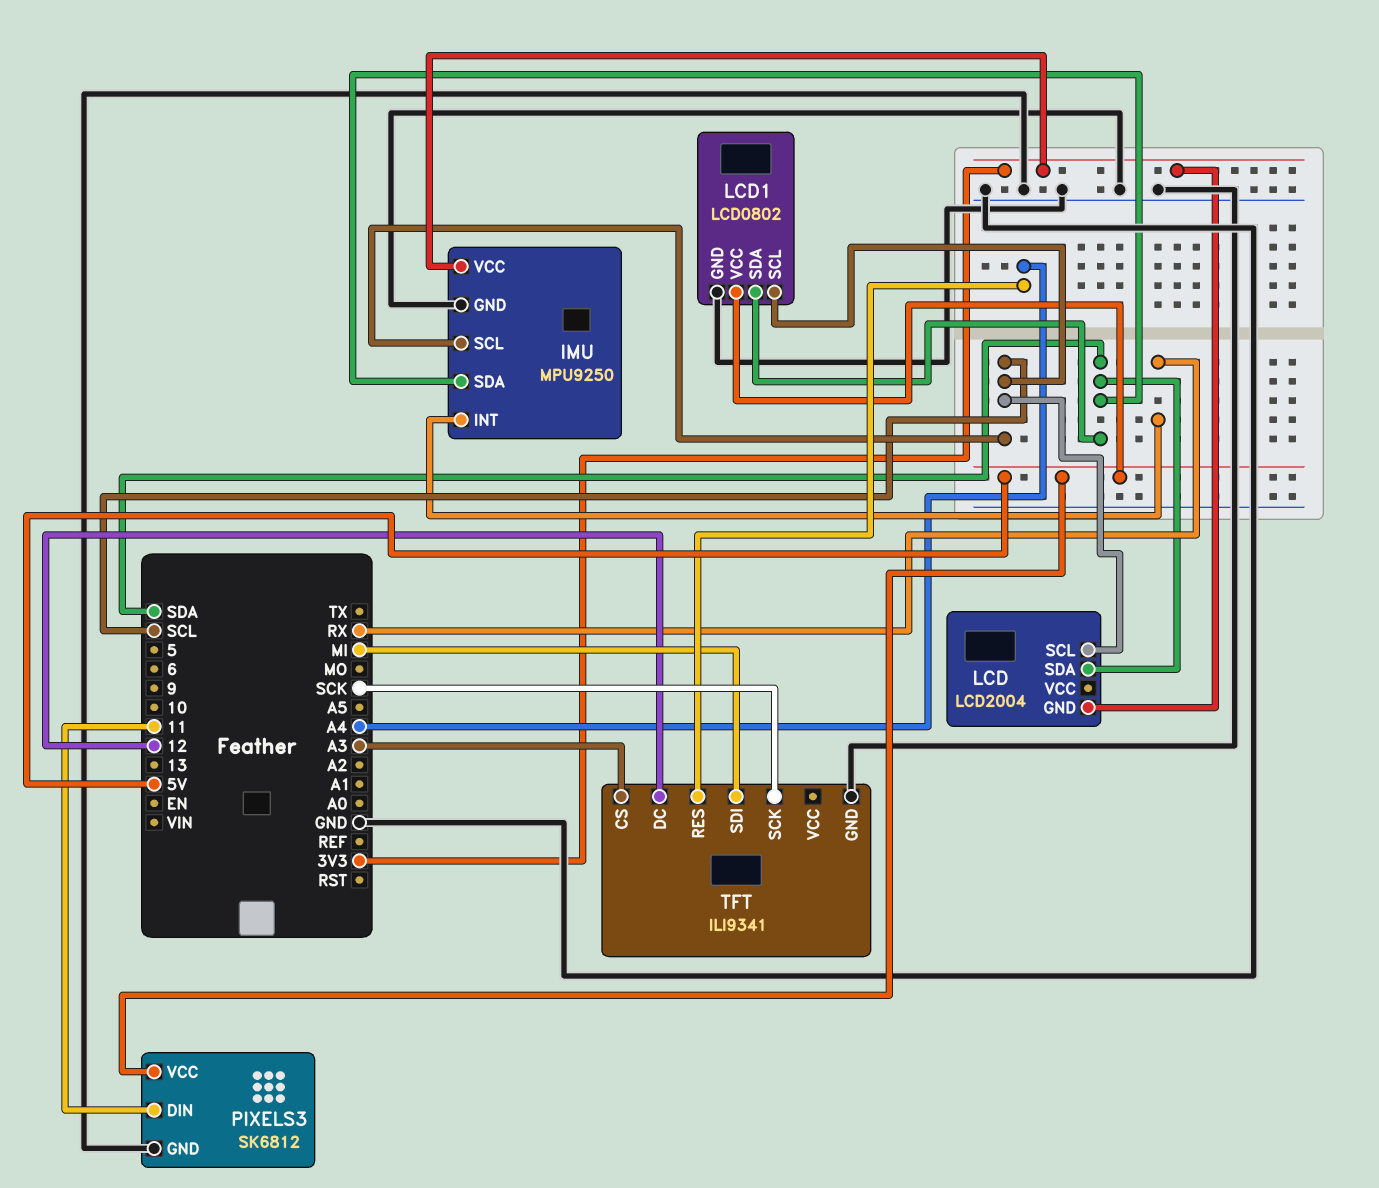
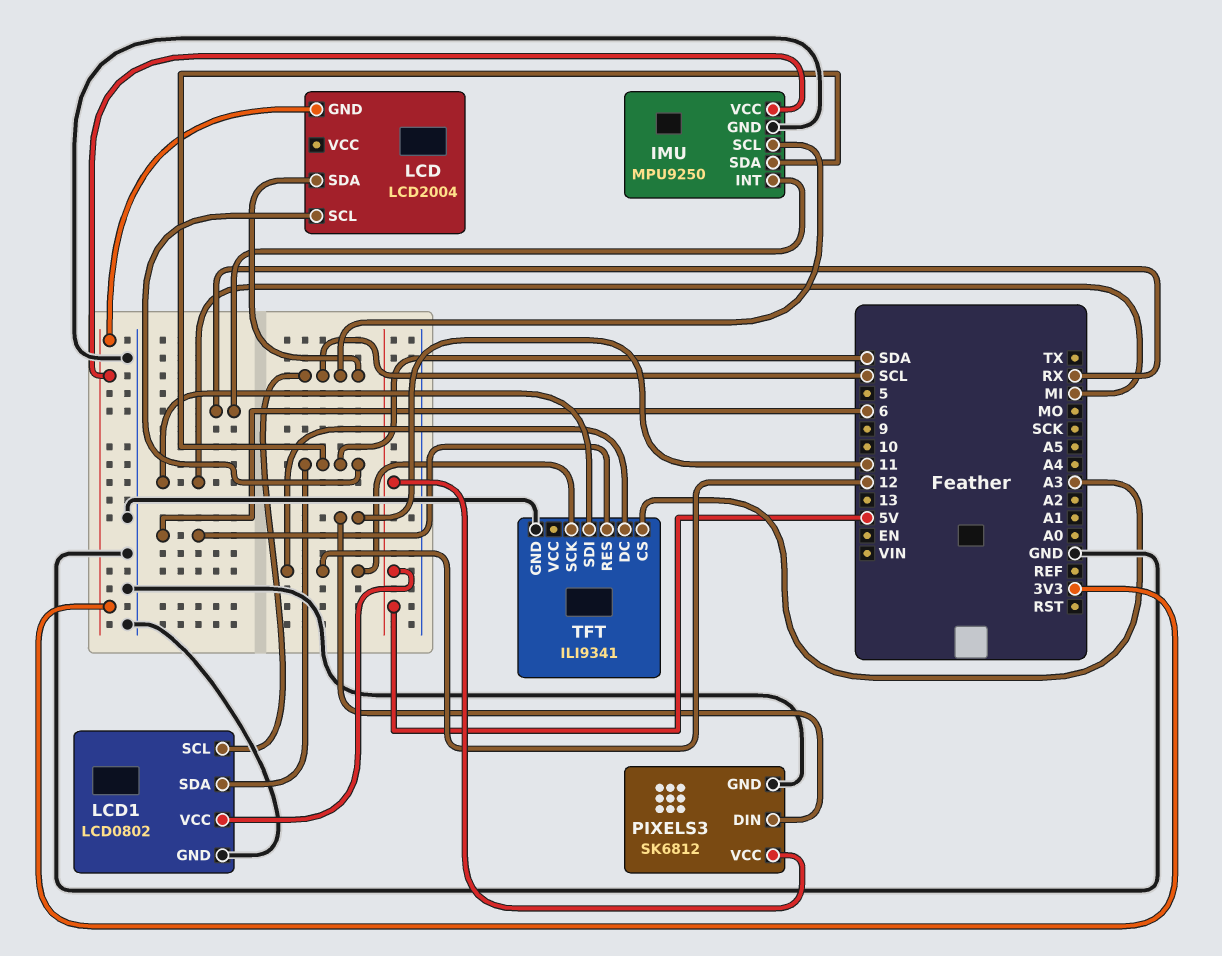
LCD pin SCL: SCL -> SDA
LCD pin SDA: SDA -> SCL
TFT pin RES: A4 -> 6
TFT pin SCK: SCK -> 12

